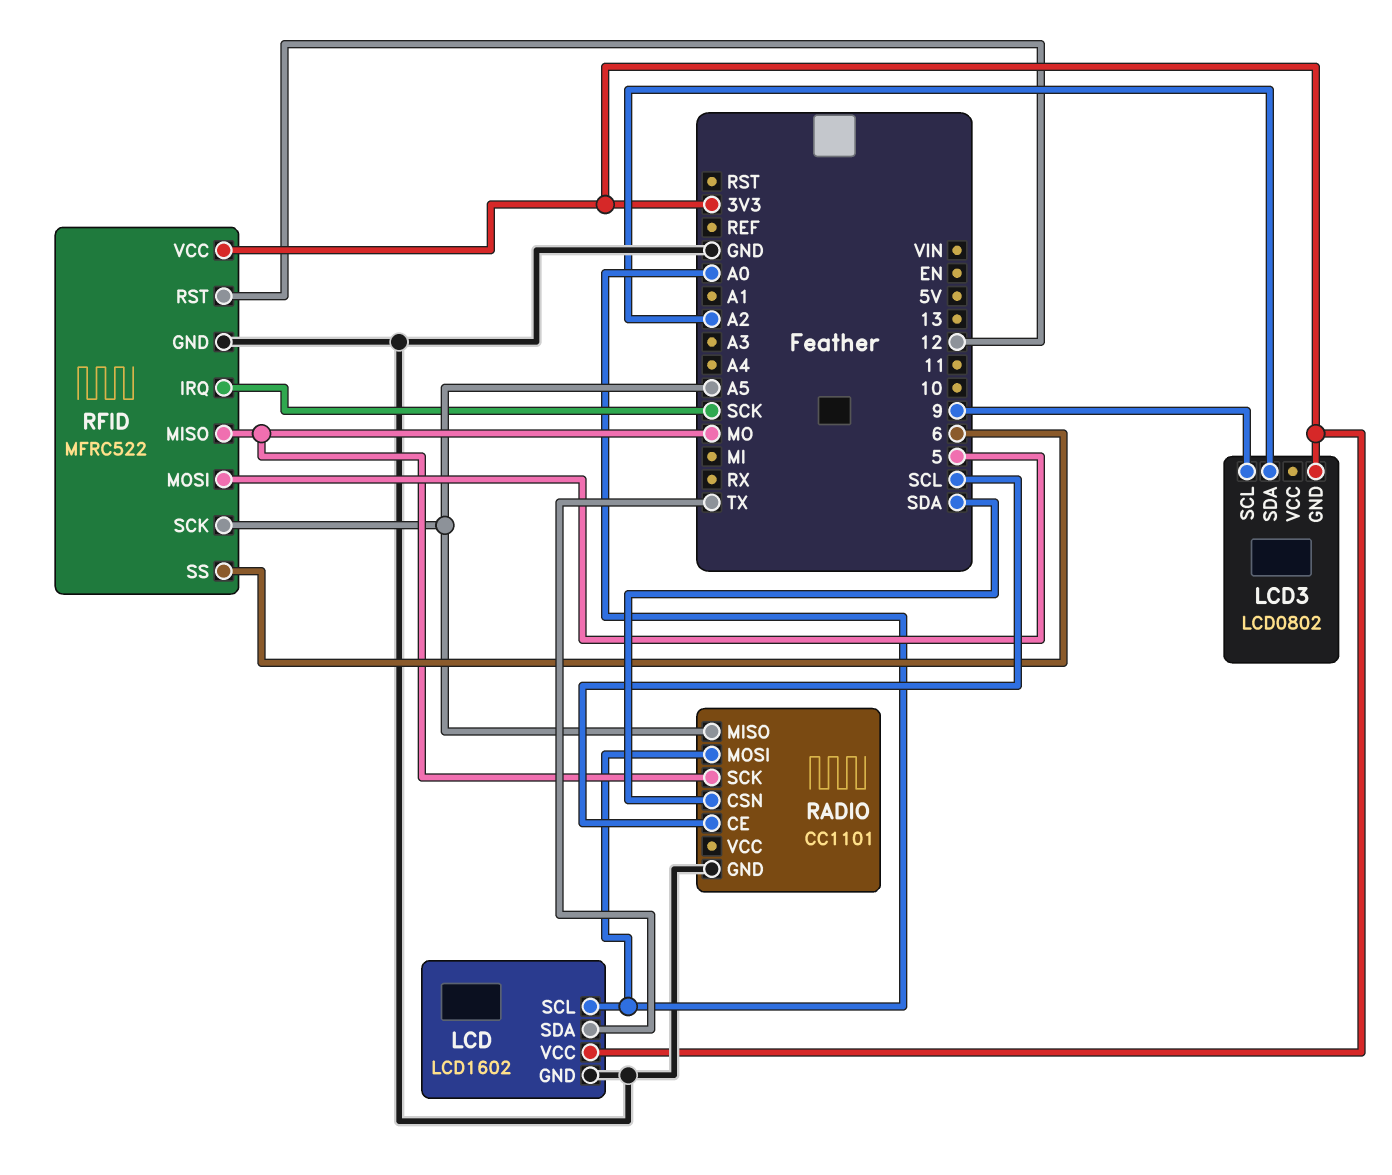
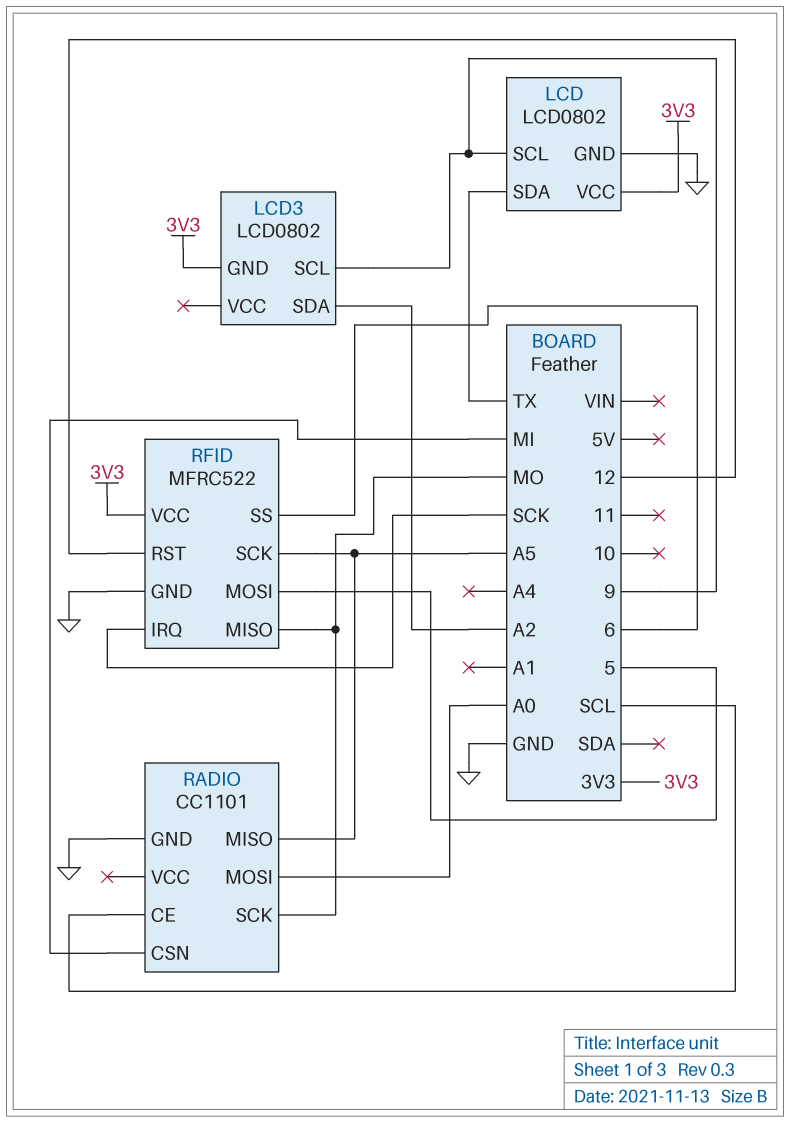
LCD: LCD1602 -> LCD0802
LCD pin SCL: A0 -> 9
RADIO pin CSN: SDA -> MI

